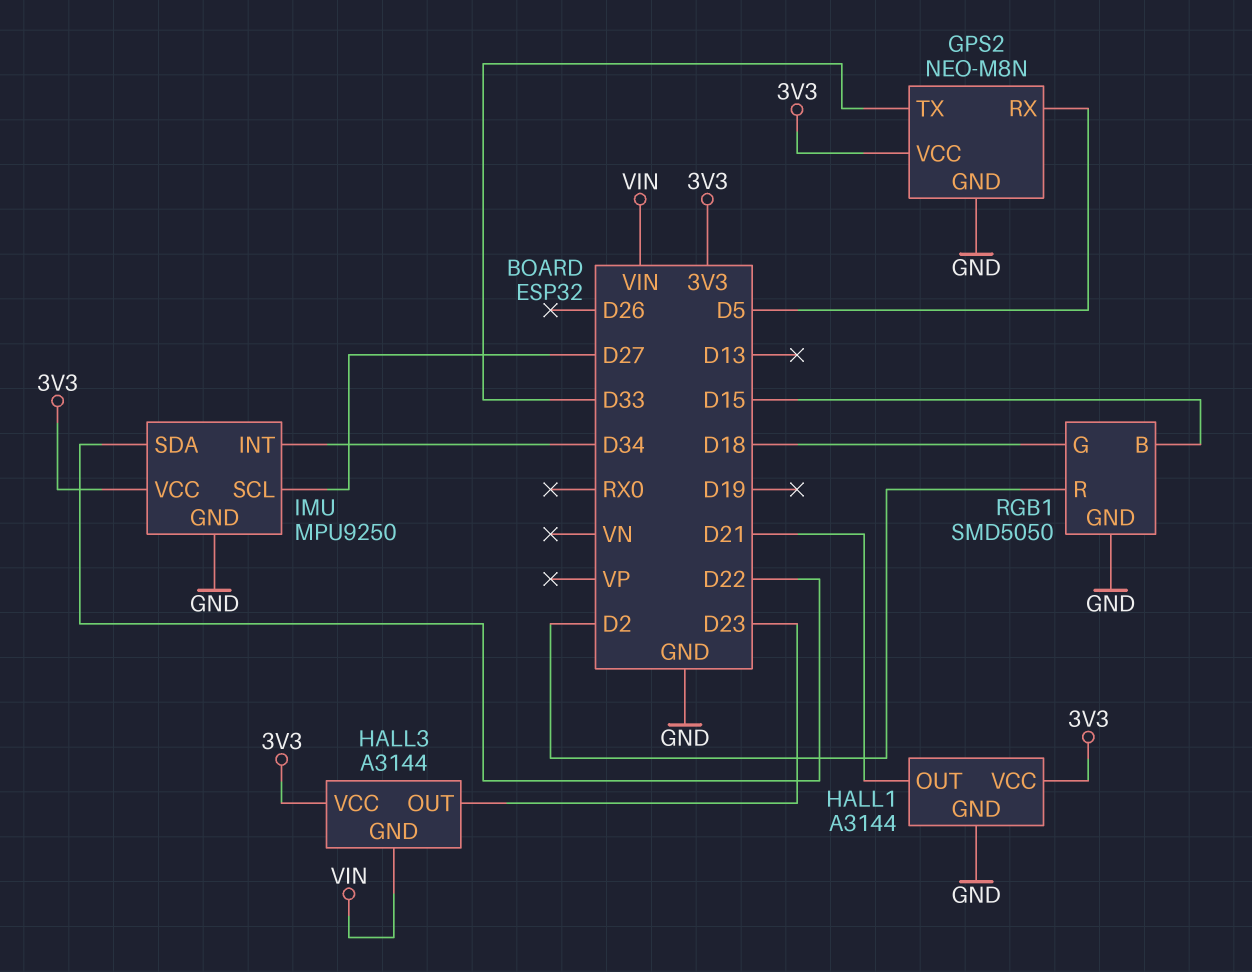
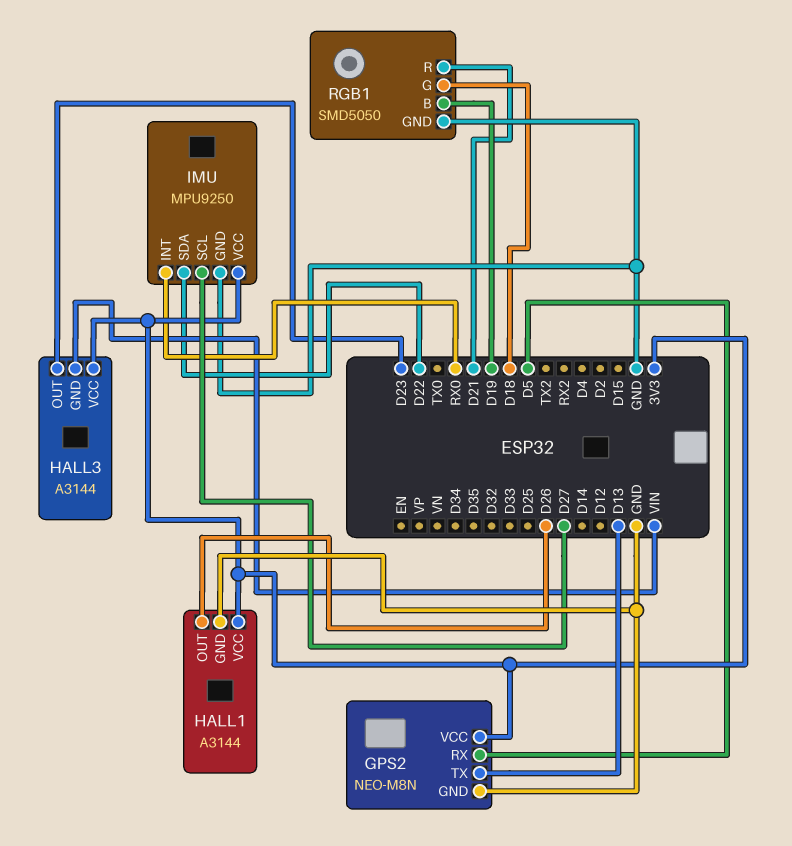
GPS2 pin TX: D33 -> D13
HALL1 pin OUT: D21 -> D26
IMU pin INT: D34 -> RX0
RGB1 pin B: D15 -> D19
RGB1 pin R: D2 -> D21

